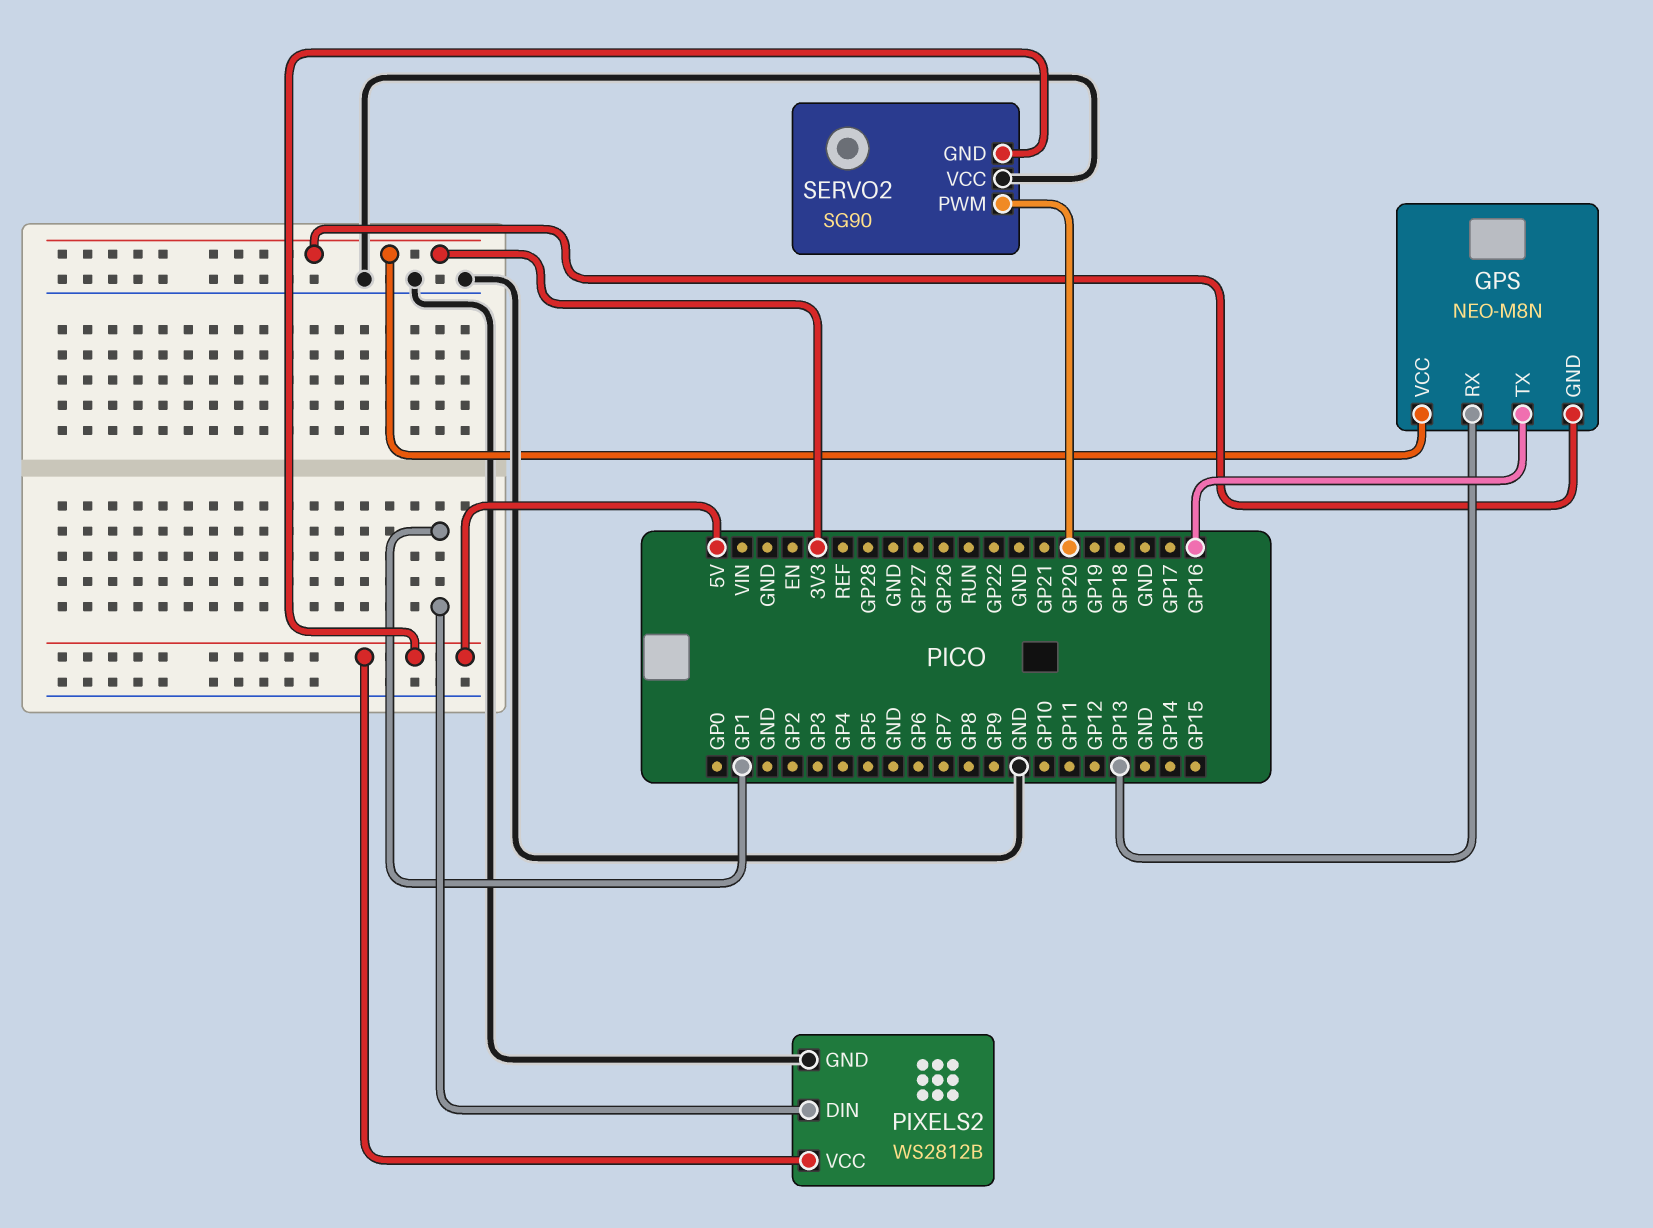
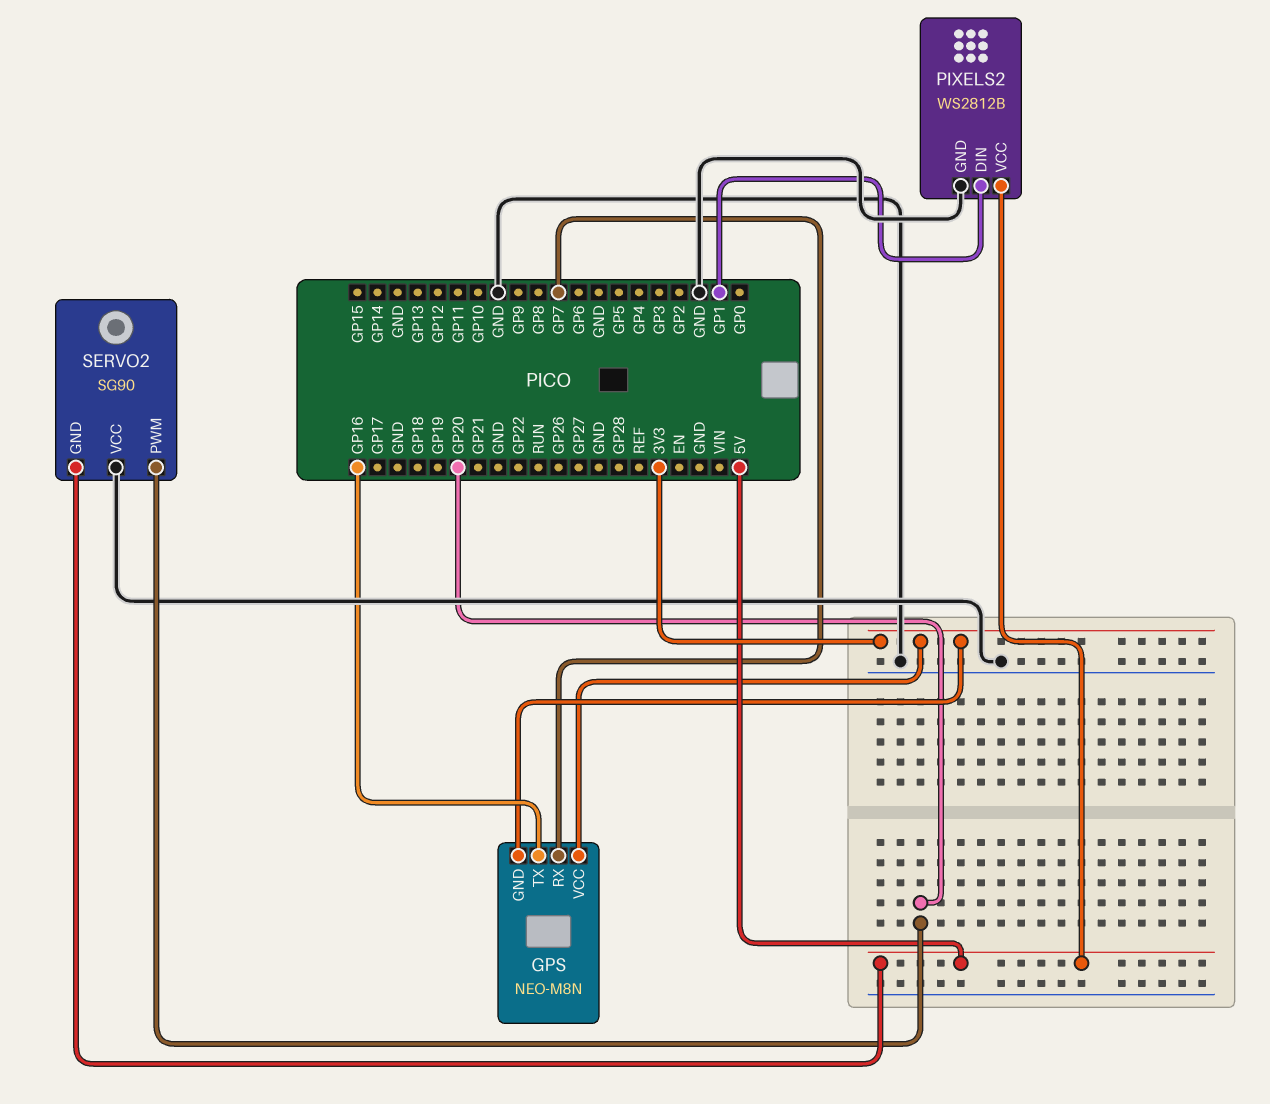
GPS pin RX: GP13 -> GP7

